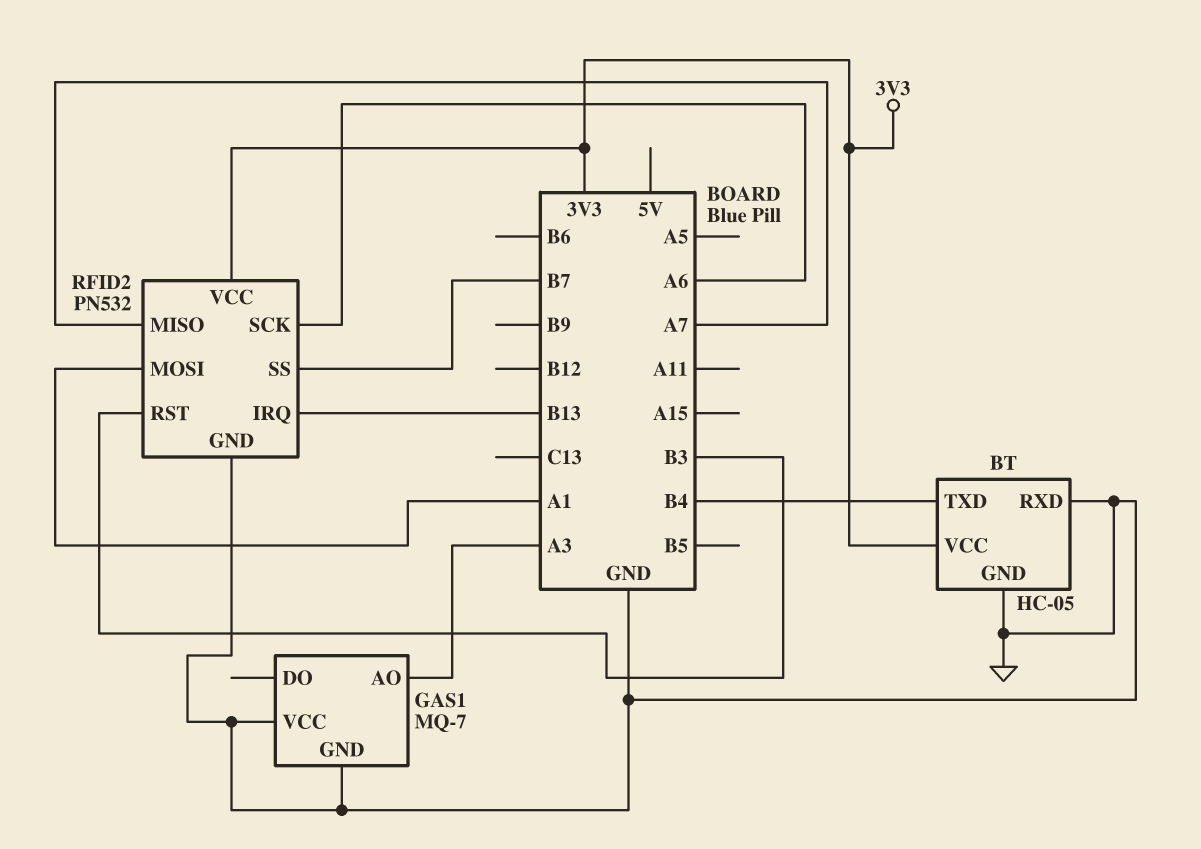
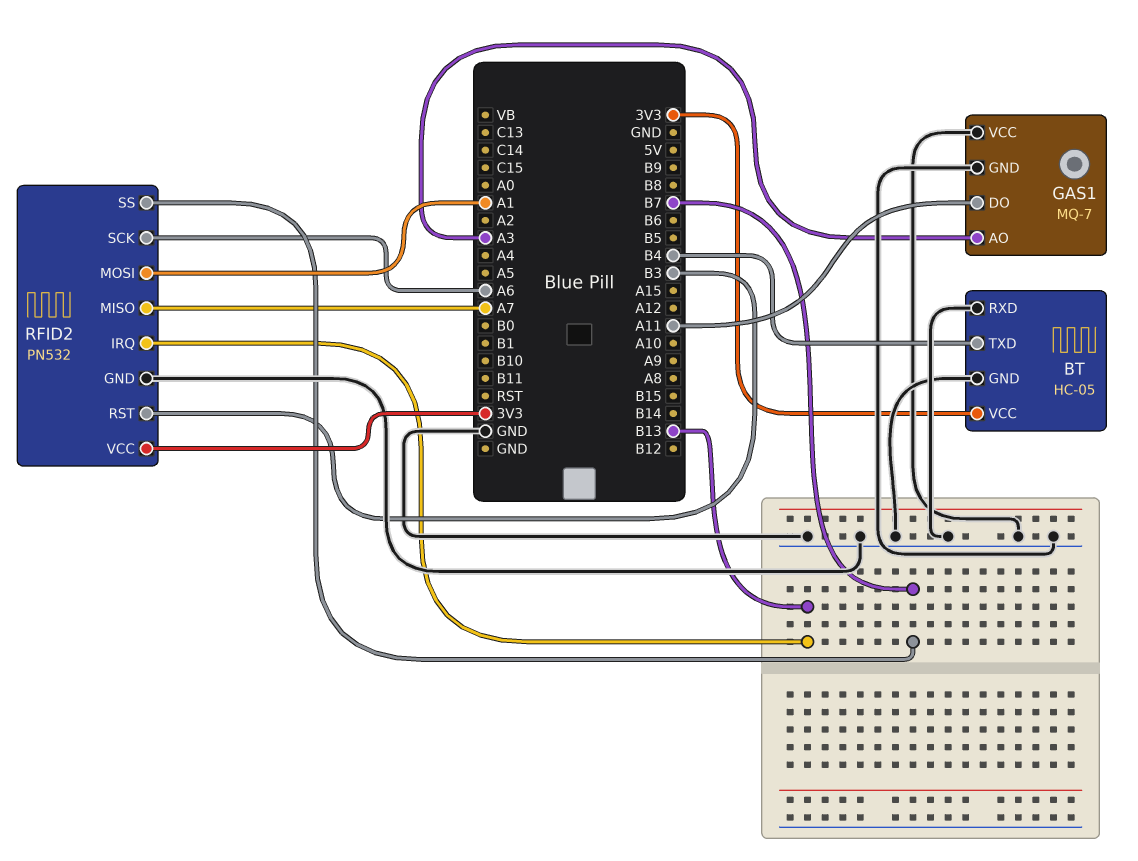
GAS1 pin DO: none -> A11

